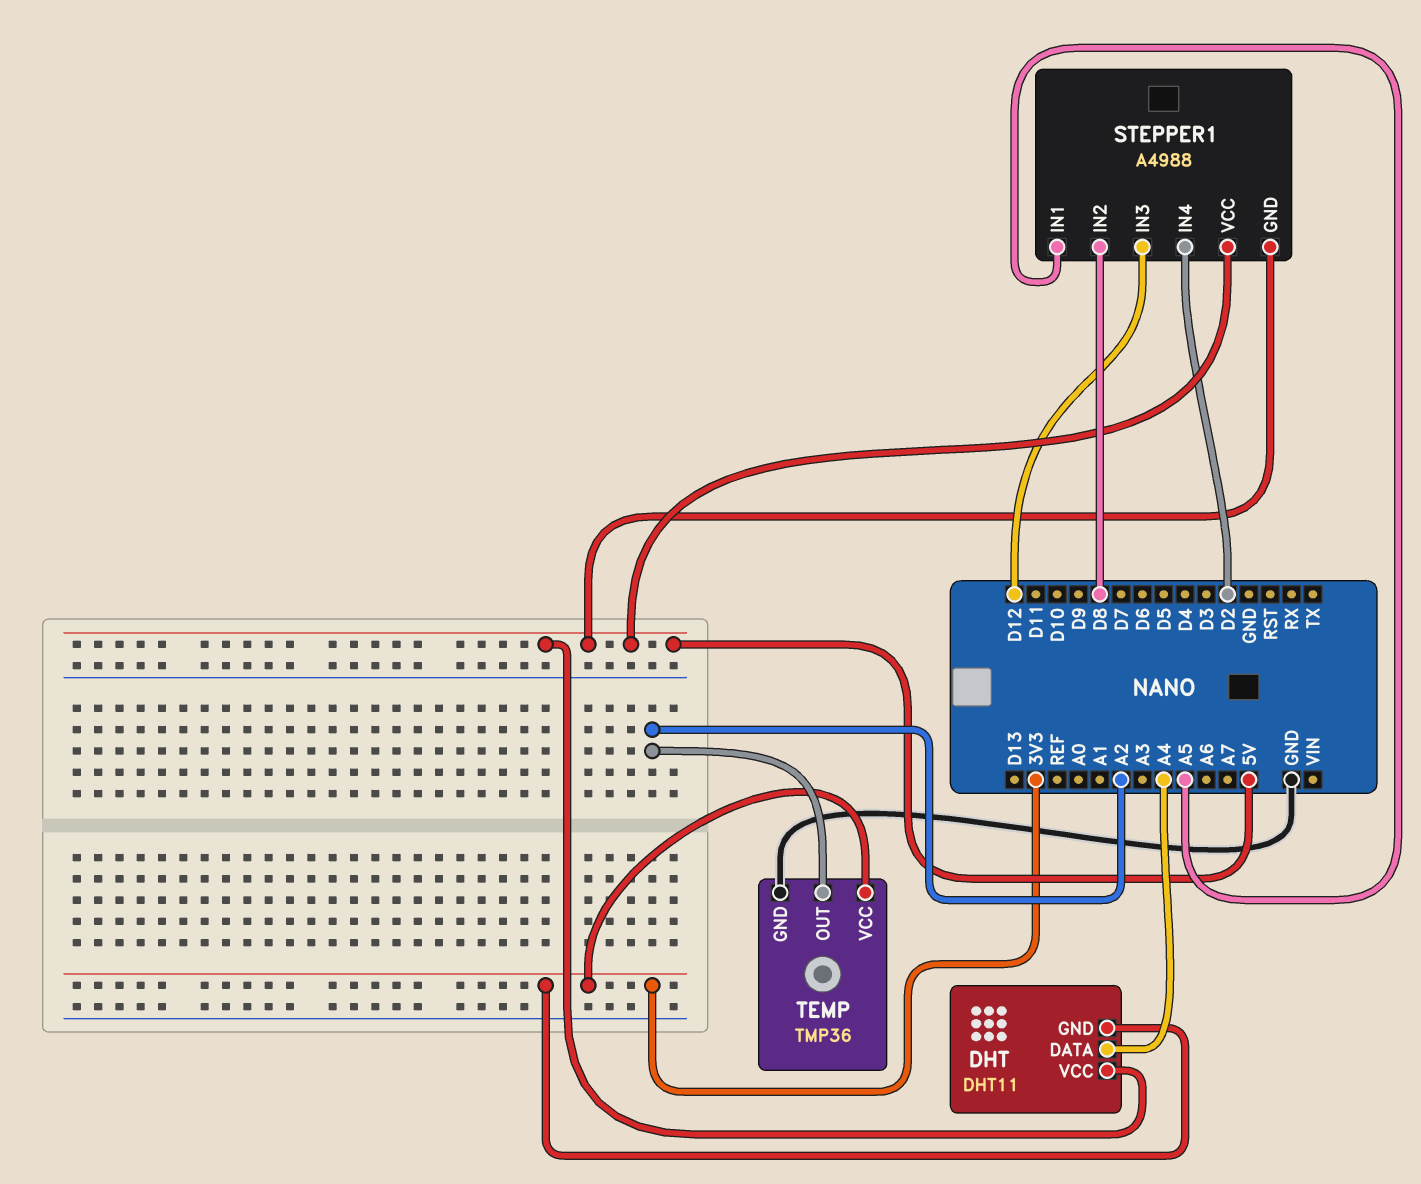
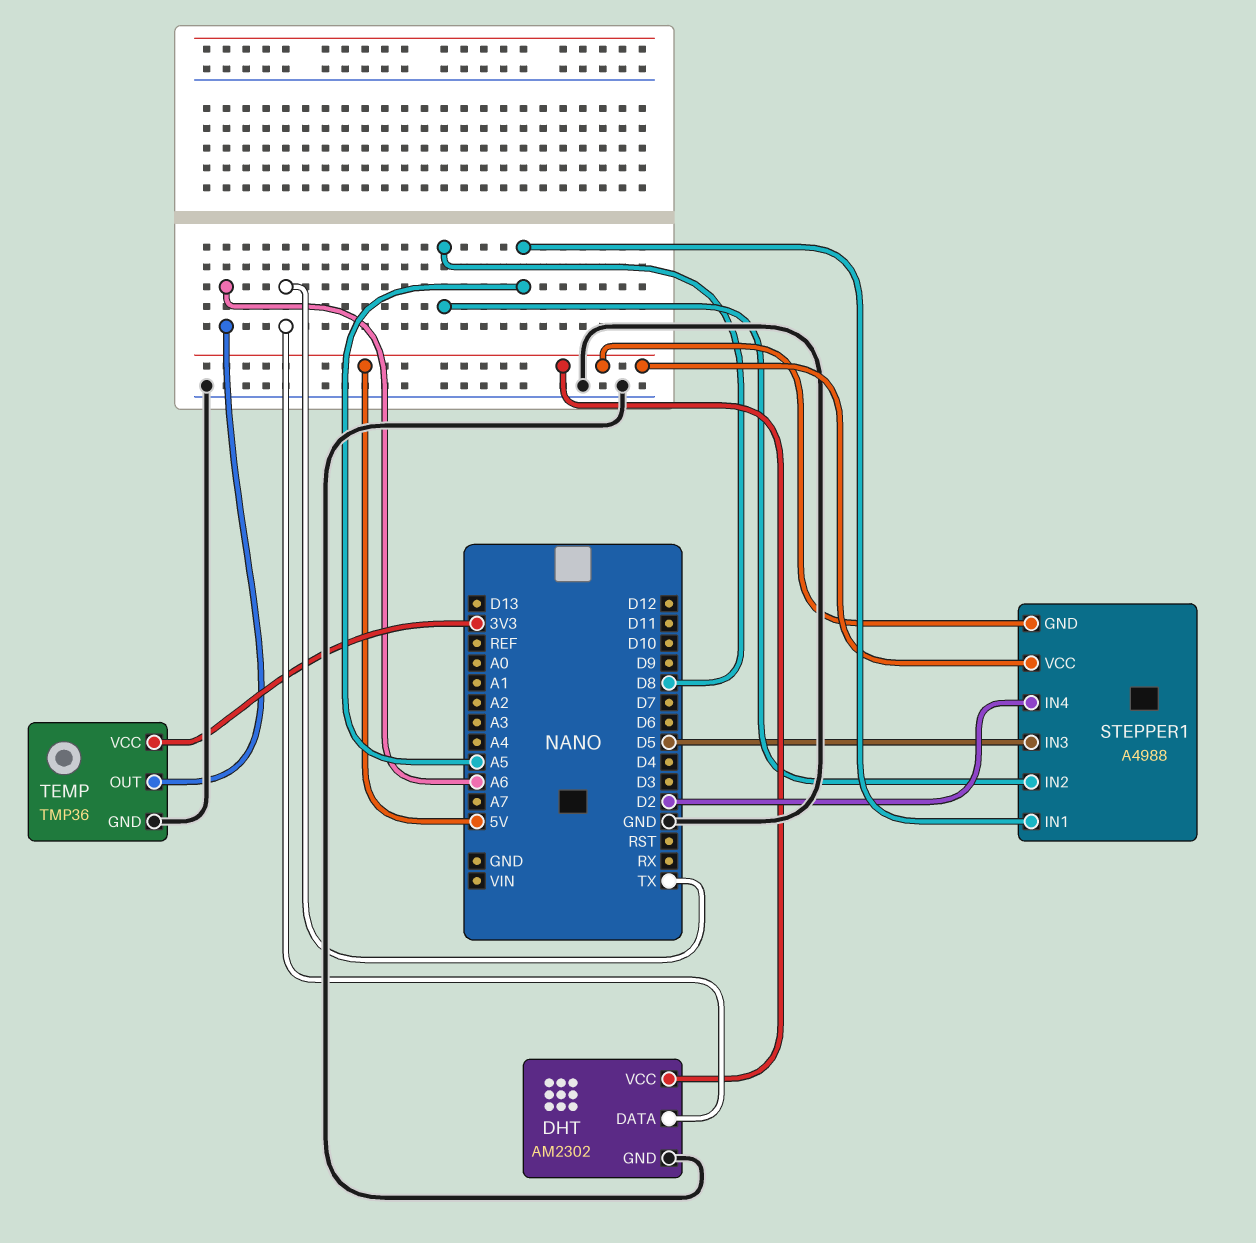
DHT: DHT11 -> AM2302
DHT pin DATA: A4 -> TX
DHT pin GND: 3V3 -> GND
STEPPER1 pin IN3: D12 -> D5
TEMP pin OUT: A2 -> A6

